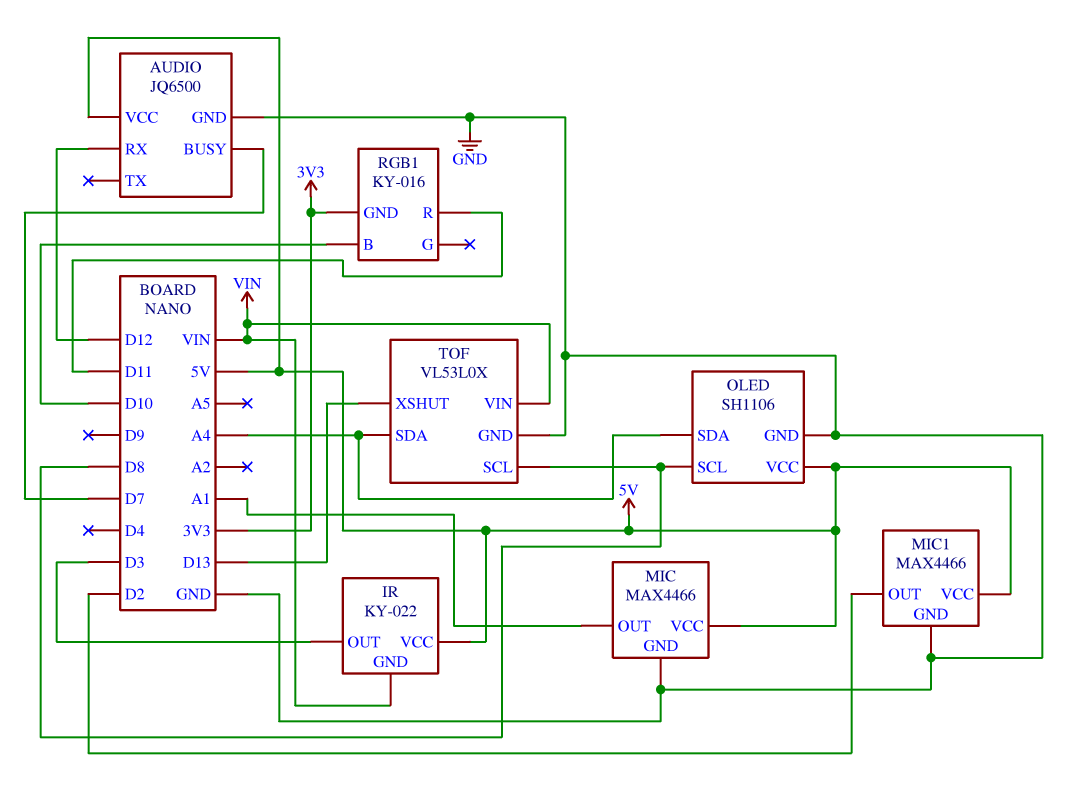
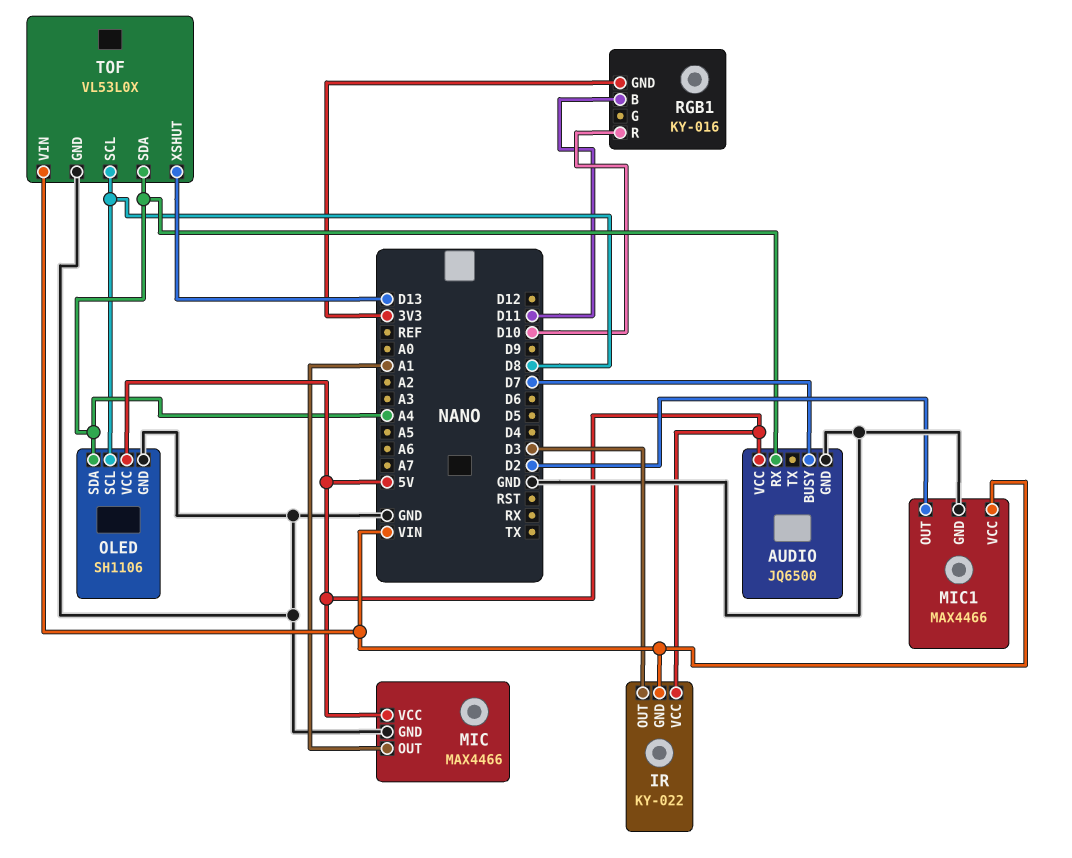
AUDIO pin RX: D12 -> A4
MIC1 pin VCC: 5V -> VIN
RGB1 pin B: D10 -> D11
RGB1 pin R: D11 -> D10

